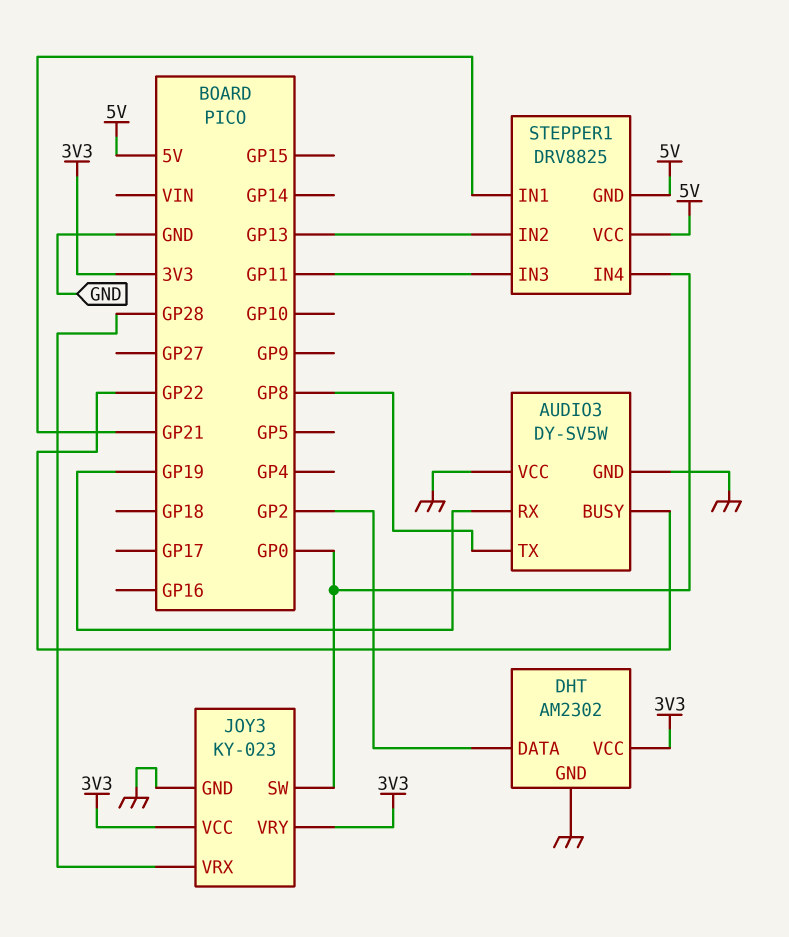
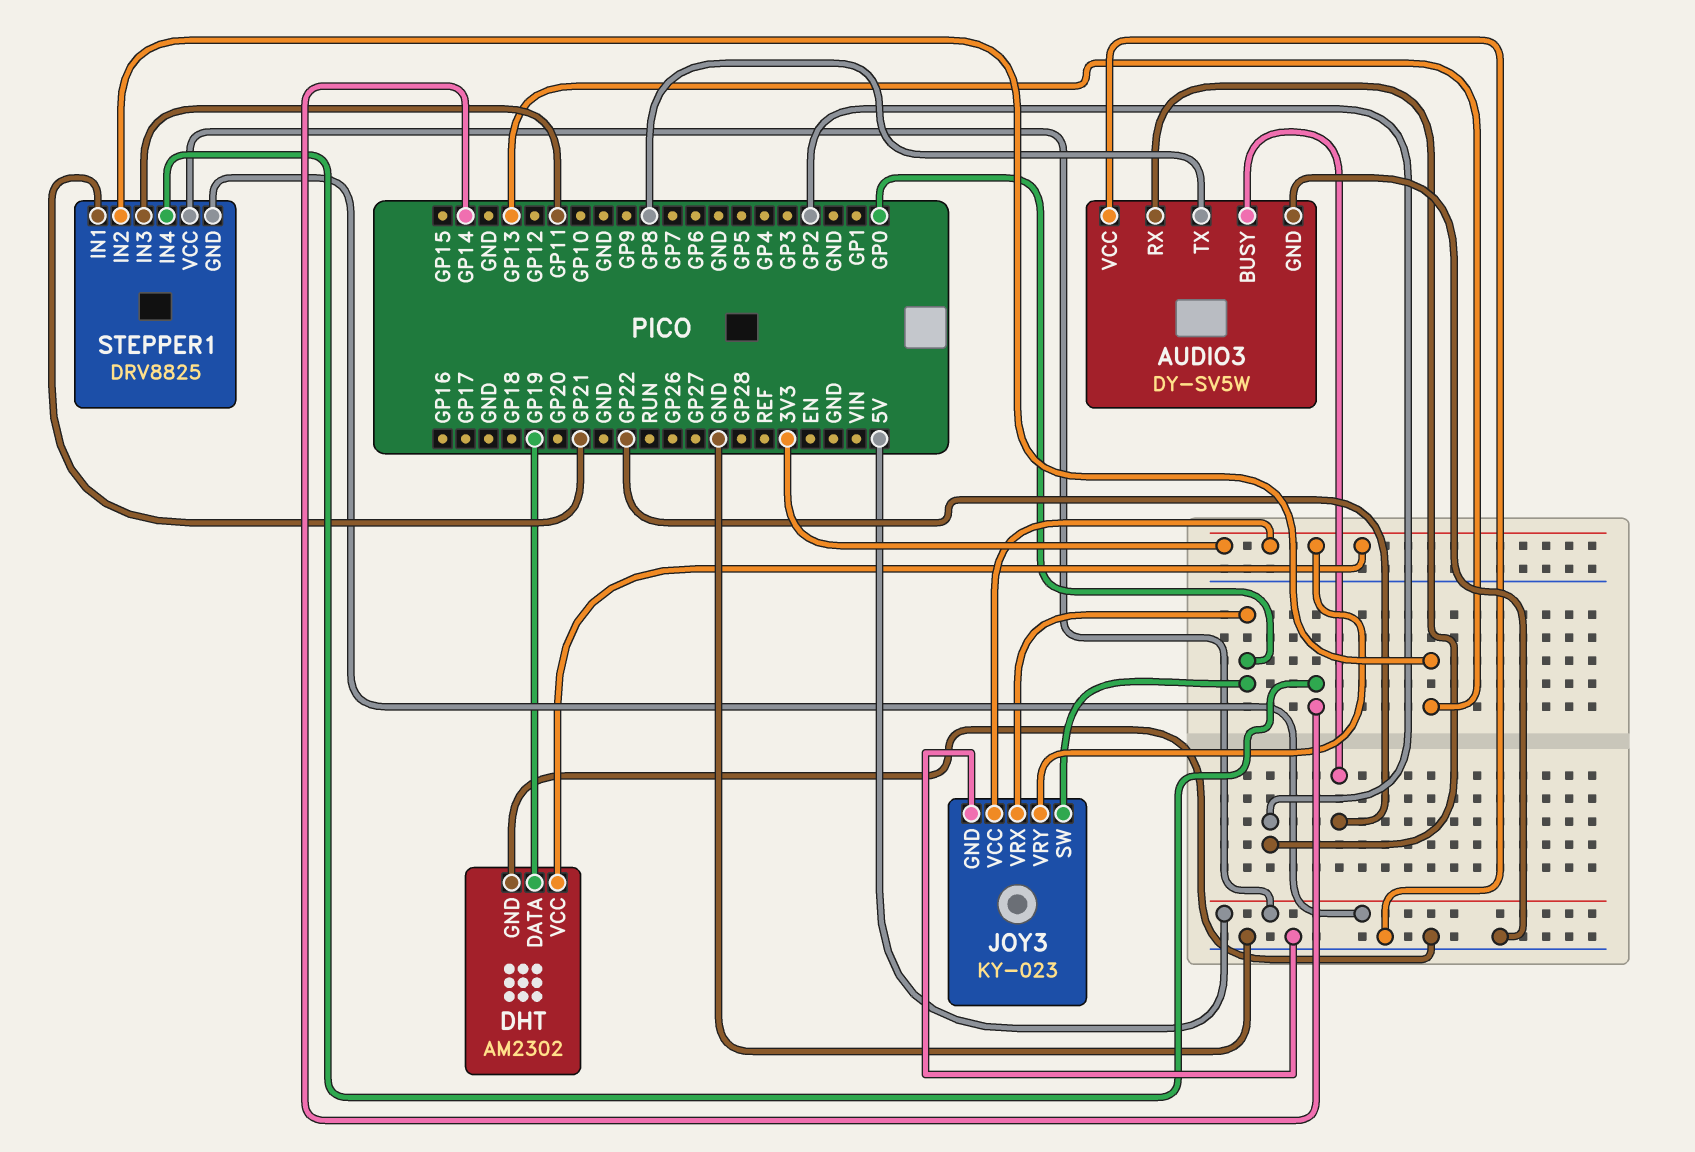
AUDIO3 pin RX: GP19 -> GP2
DHT pin DATA: GP2 -> GP19
JOY3 pin VRX: GP28 -> GP0
STEPPER1 pin IN4: GP0 -> GP14

